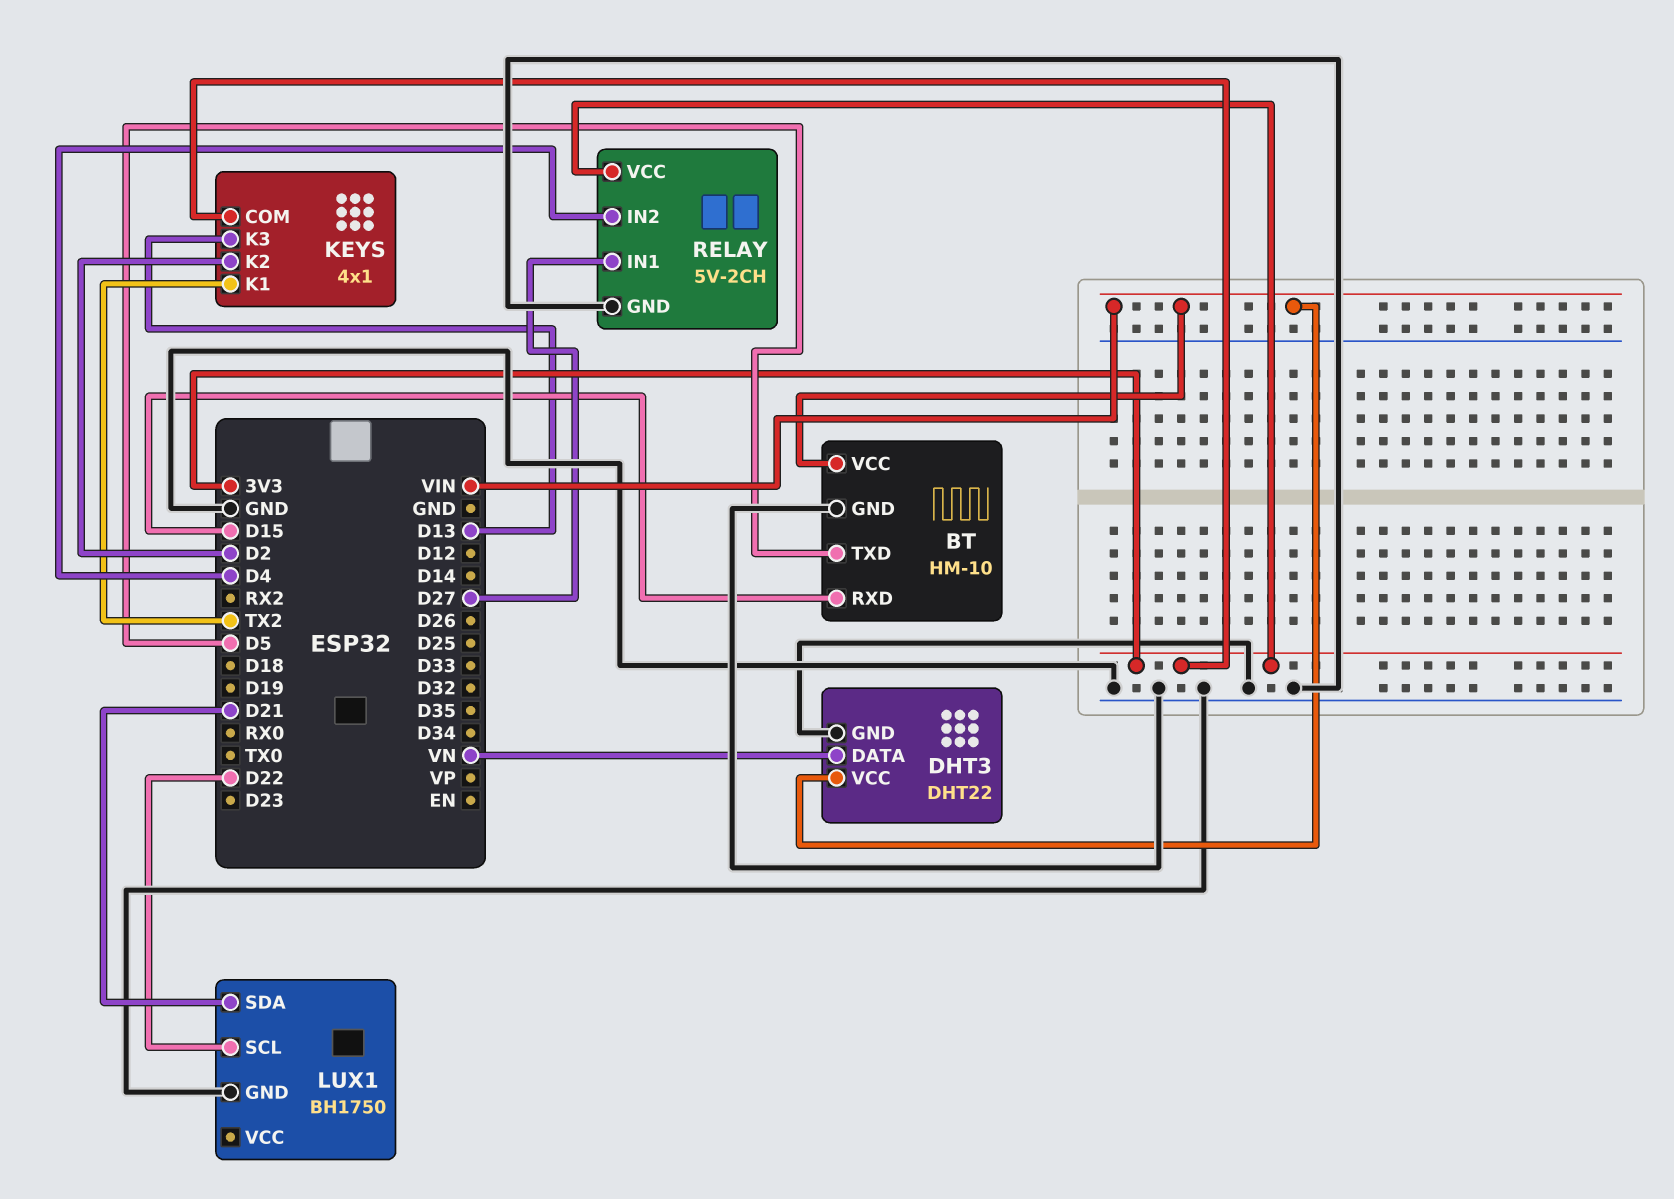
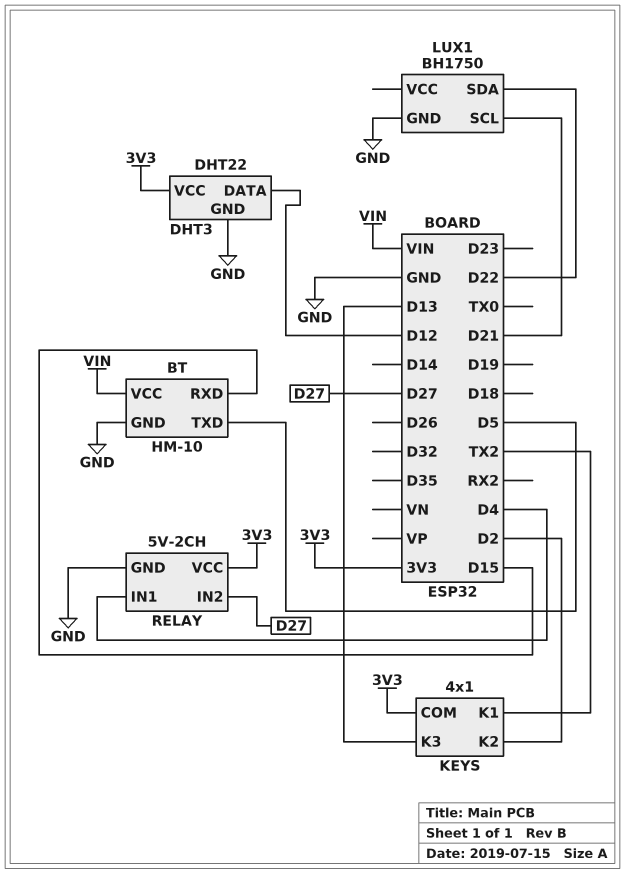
DHT3 pin DATA: VN -> D12
DHT3 pin VCC: VIN -> 3V3
LUX1 pin SCL: D22 -> D21
LUX1 pin SDA: D21 -> D22
RELAY pin IN1: D27 -> D4
RELAY pin IN2: D4 -> D27

